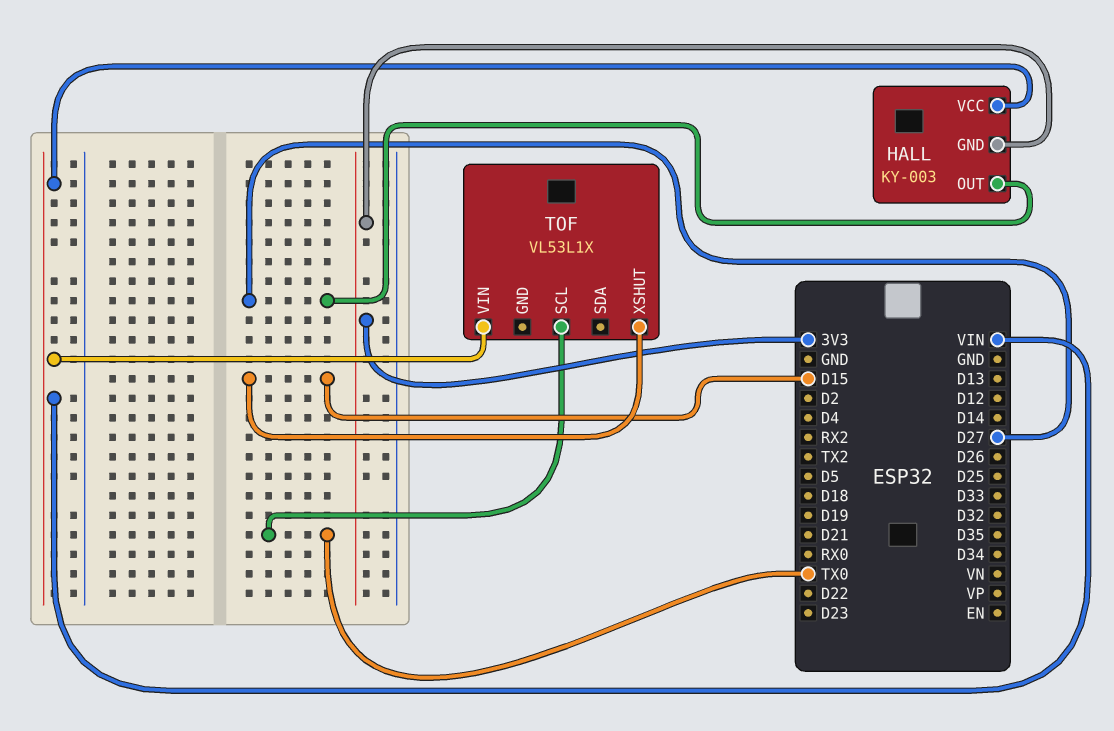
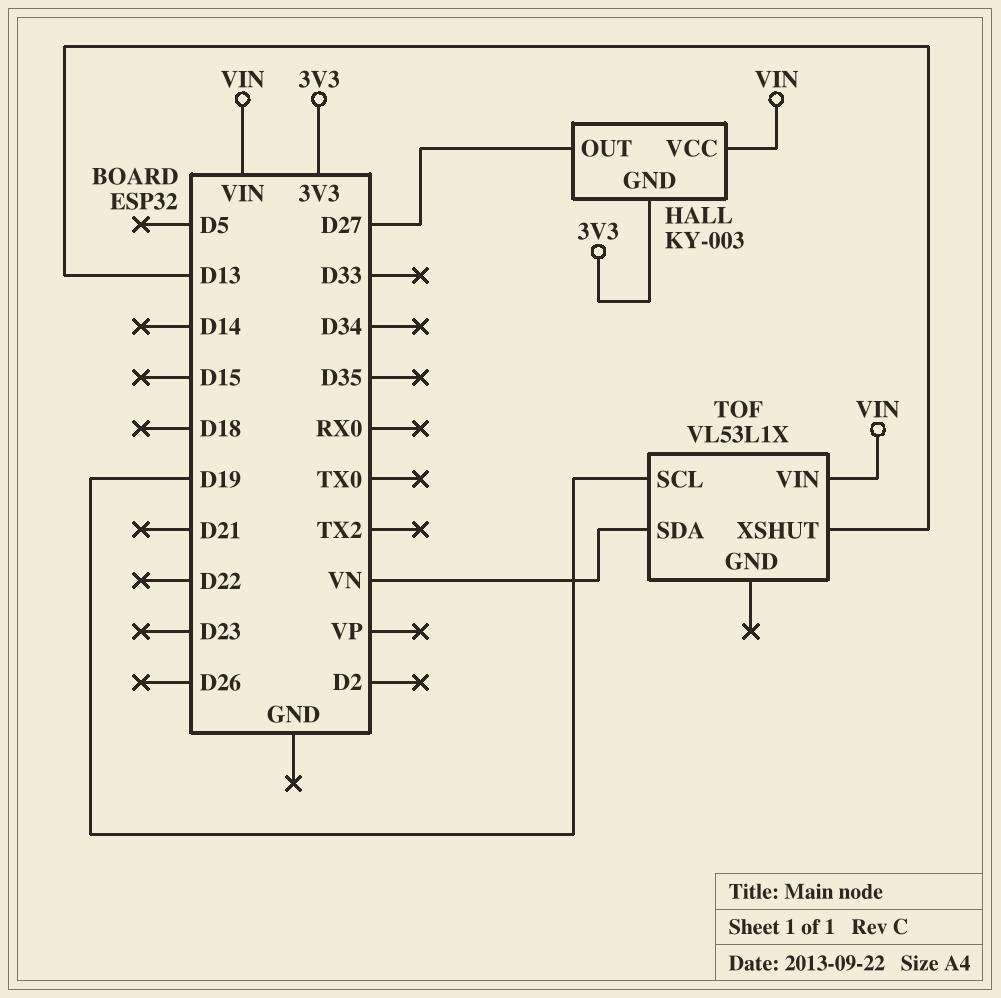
TOF pin SCL: TX0 -> D19
TOF pin SDA: none -> VN
TOF pin XSHUT: D15 -> D13

